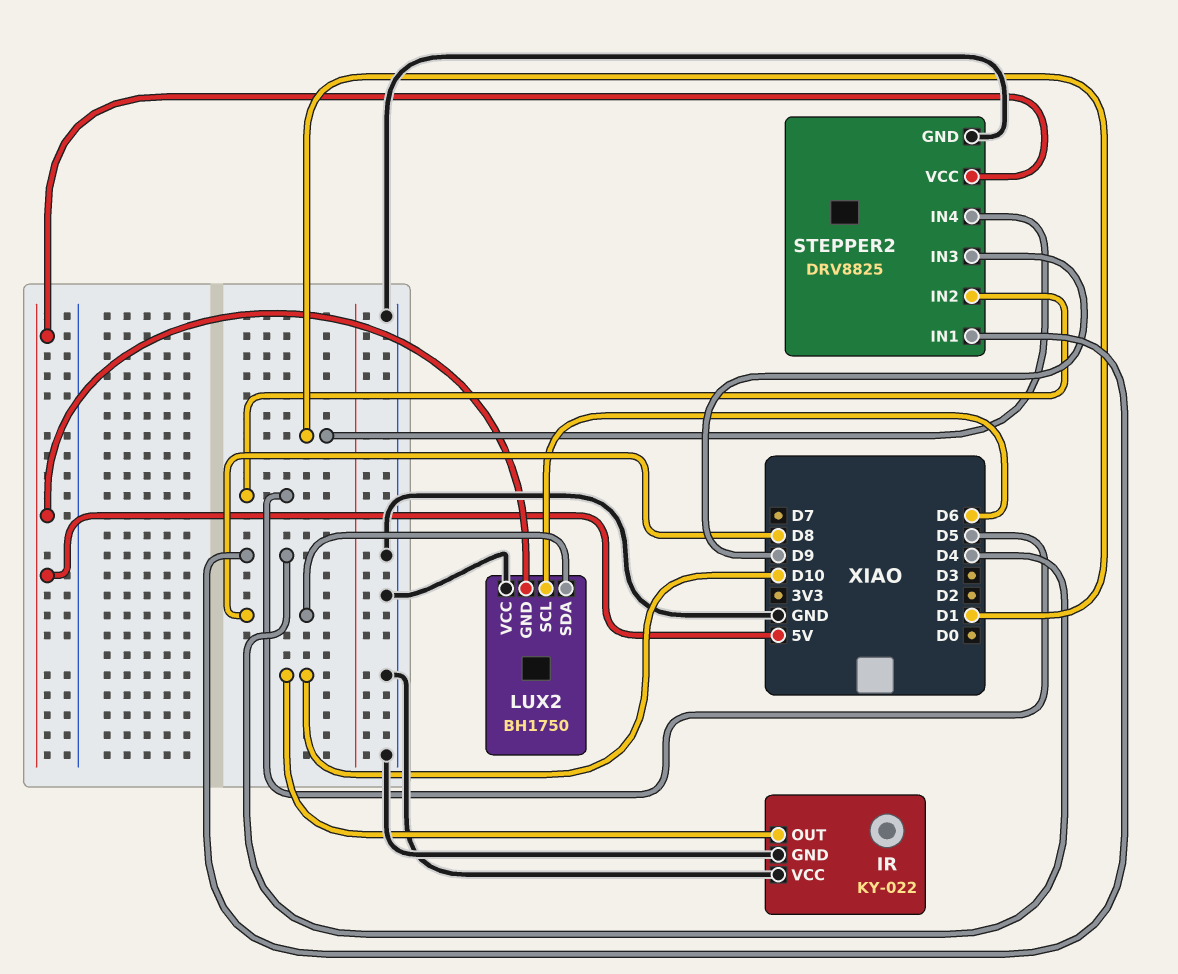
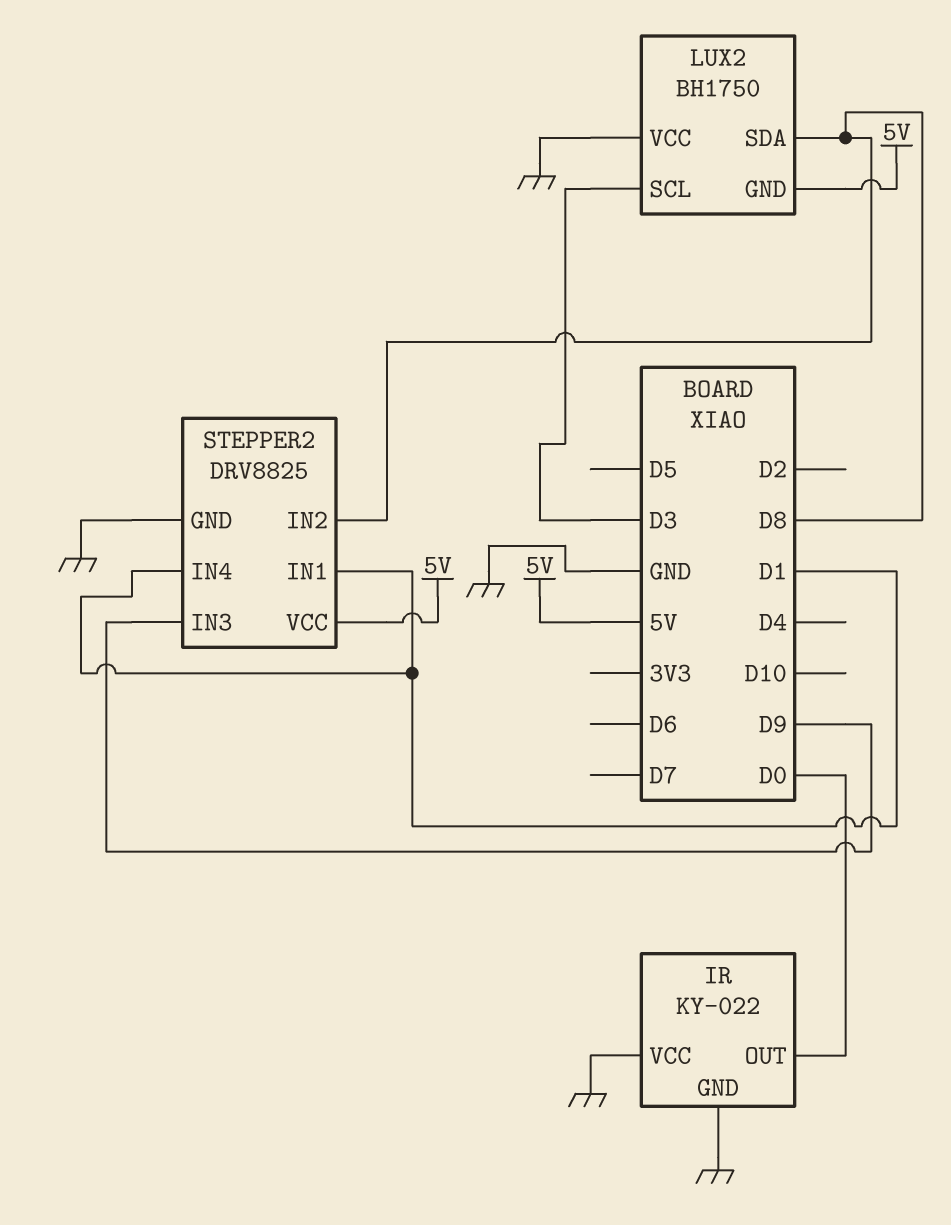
IR pin OUT: D10 -> D0
LUX2 pin SCL: D6 -> D3
STEPPER2 pin IN1: D4 -> D1
STEPPER2 pin IN2: D5 -> D8

